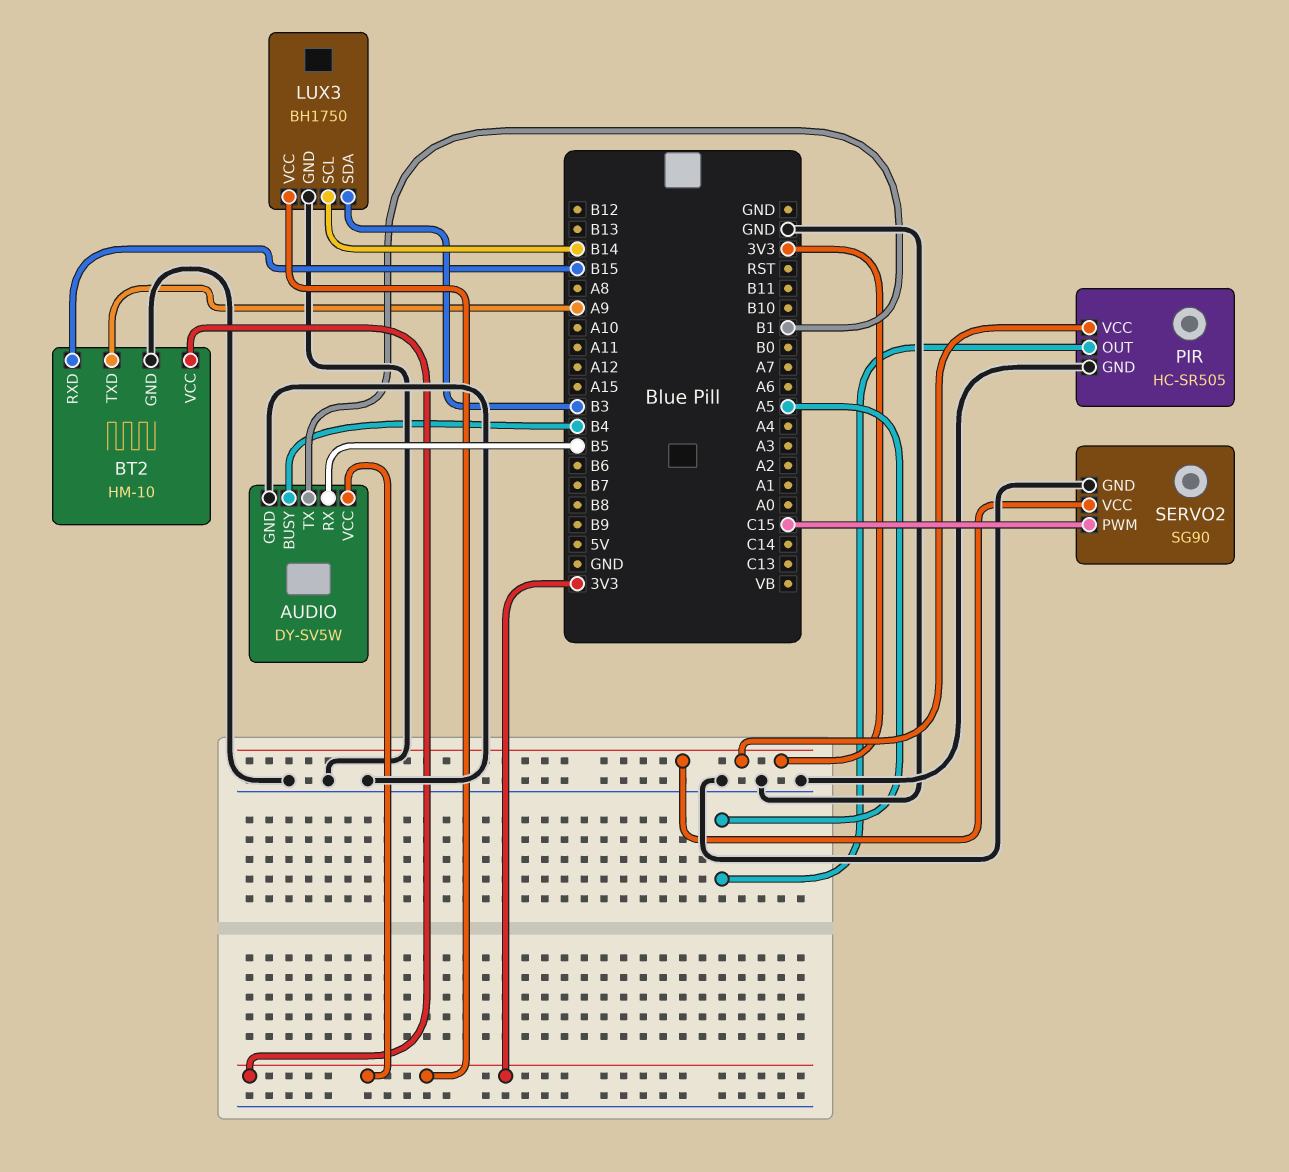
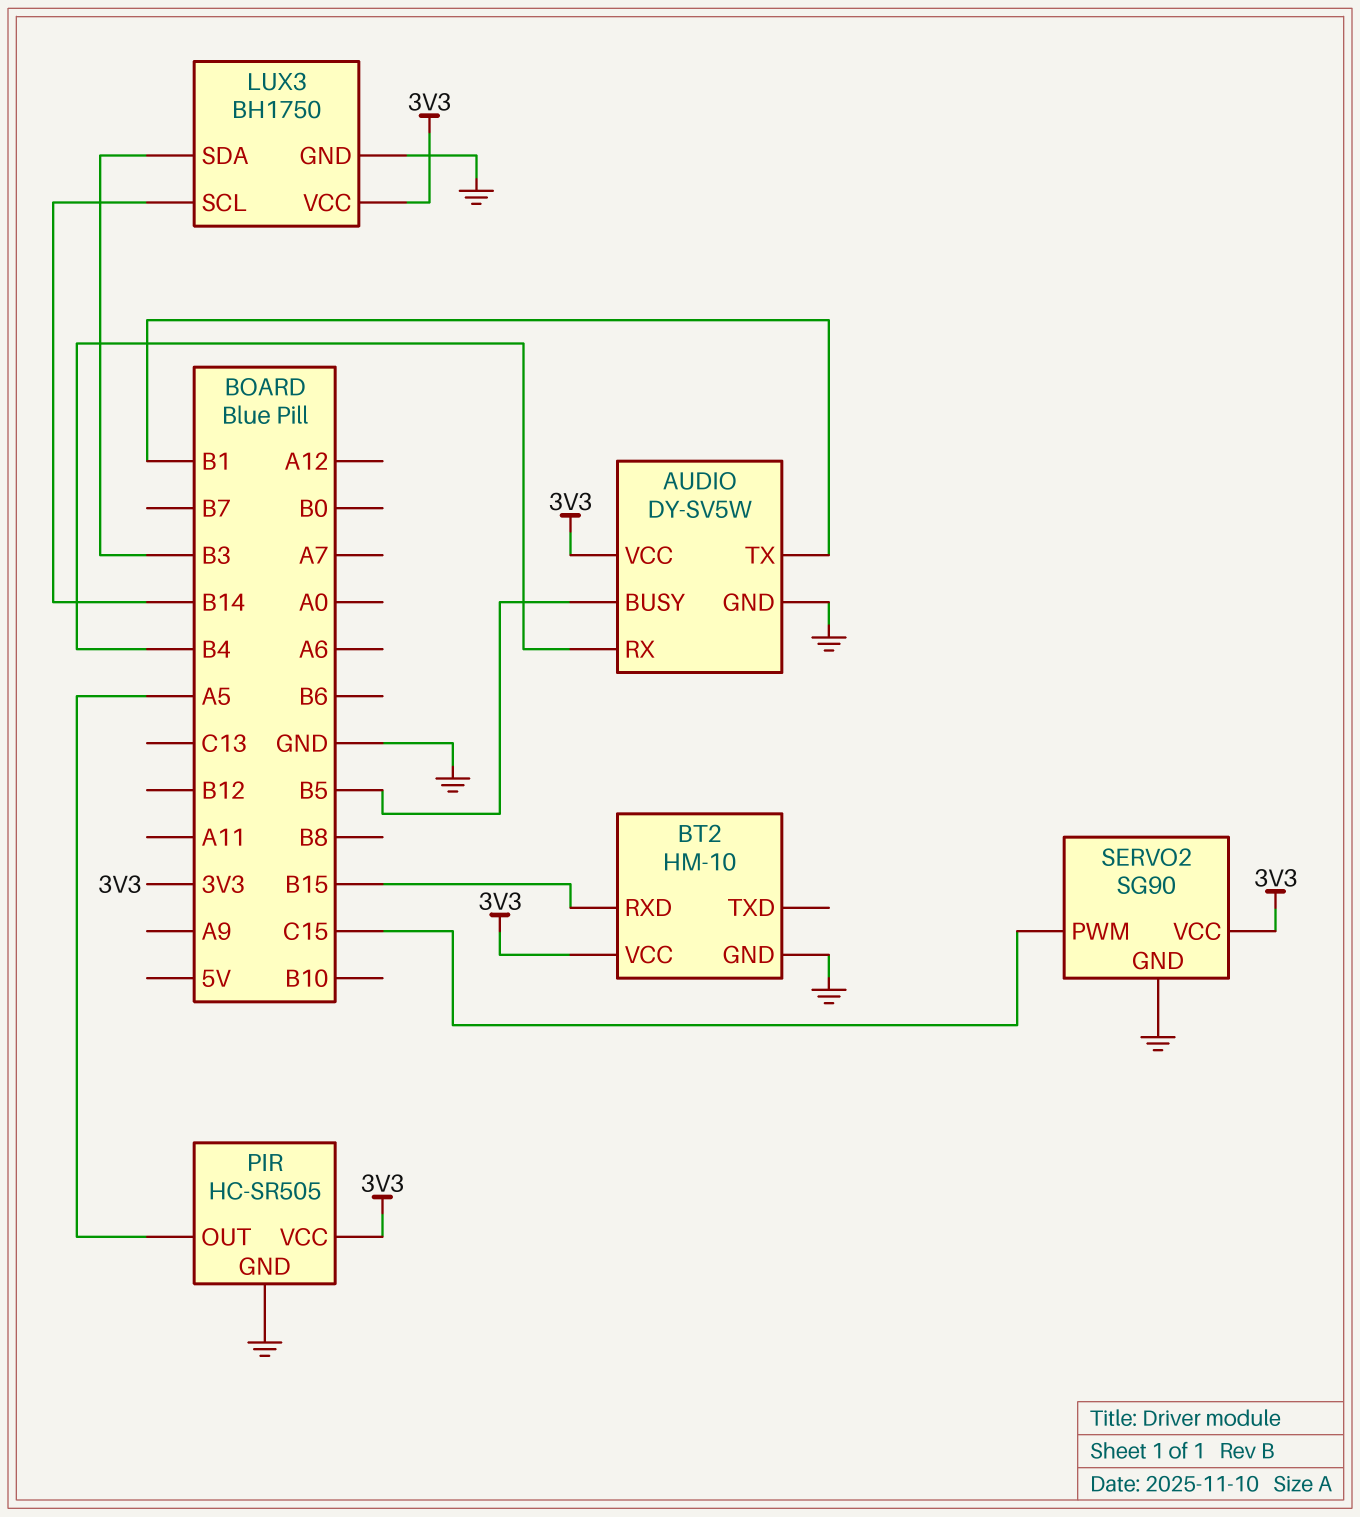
AUDIO pin BUSY: B4 -> B5
AUDIO pin RX: B5 -> B4
BT2 pin TXD: A9 -> none

